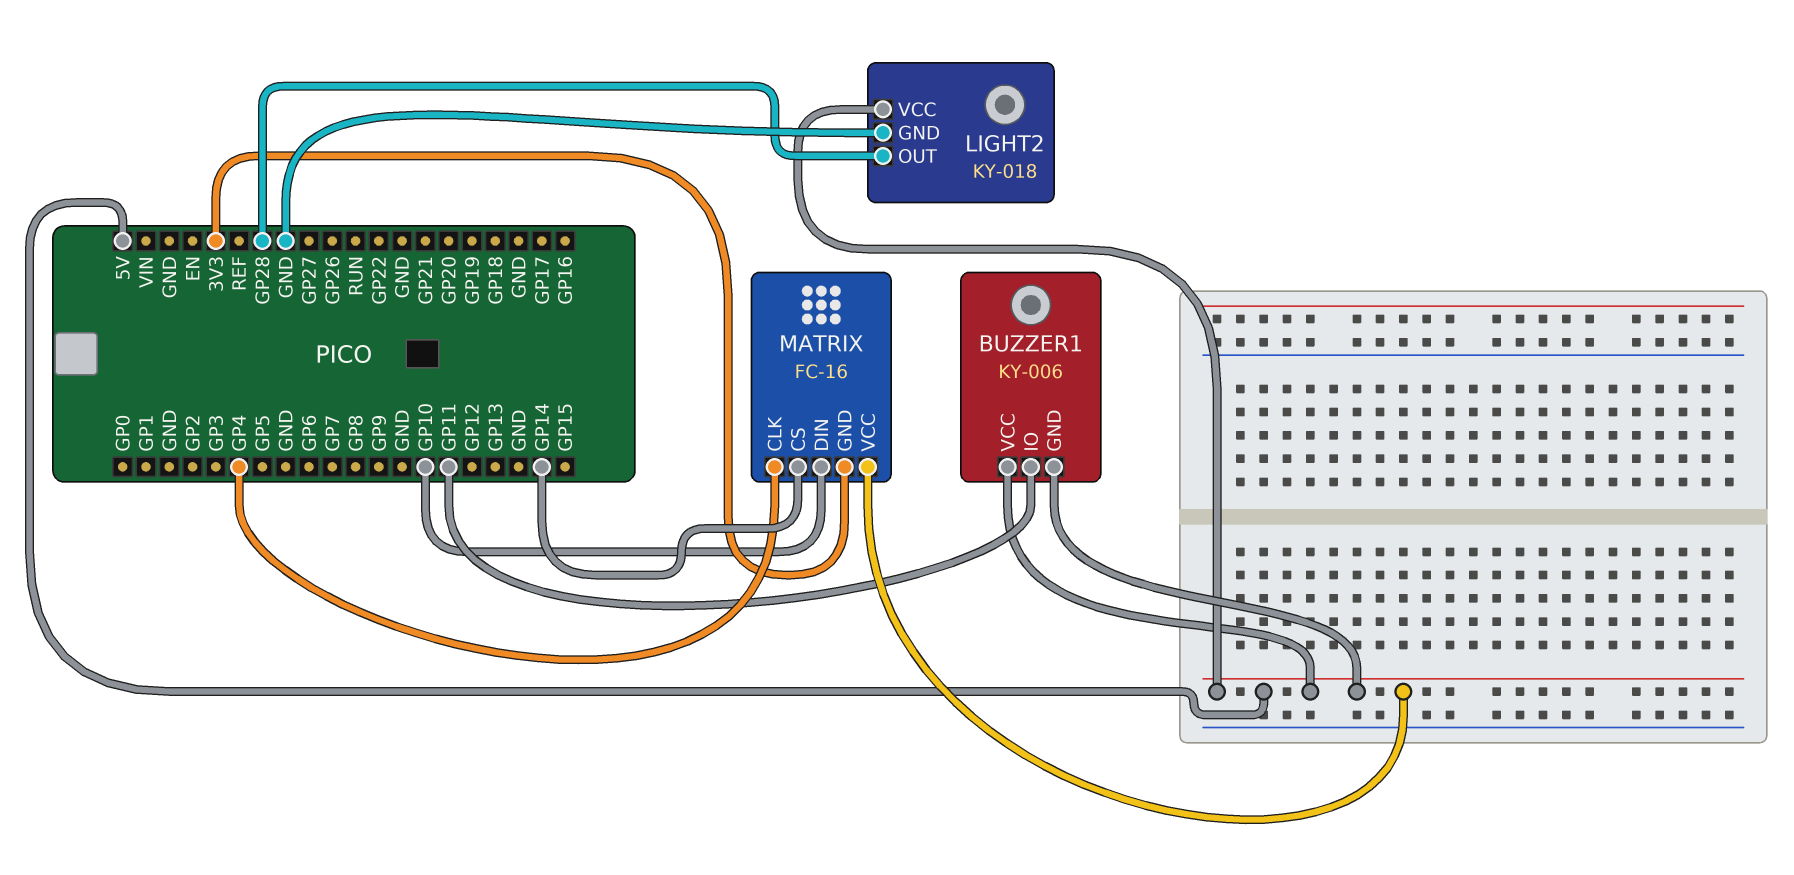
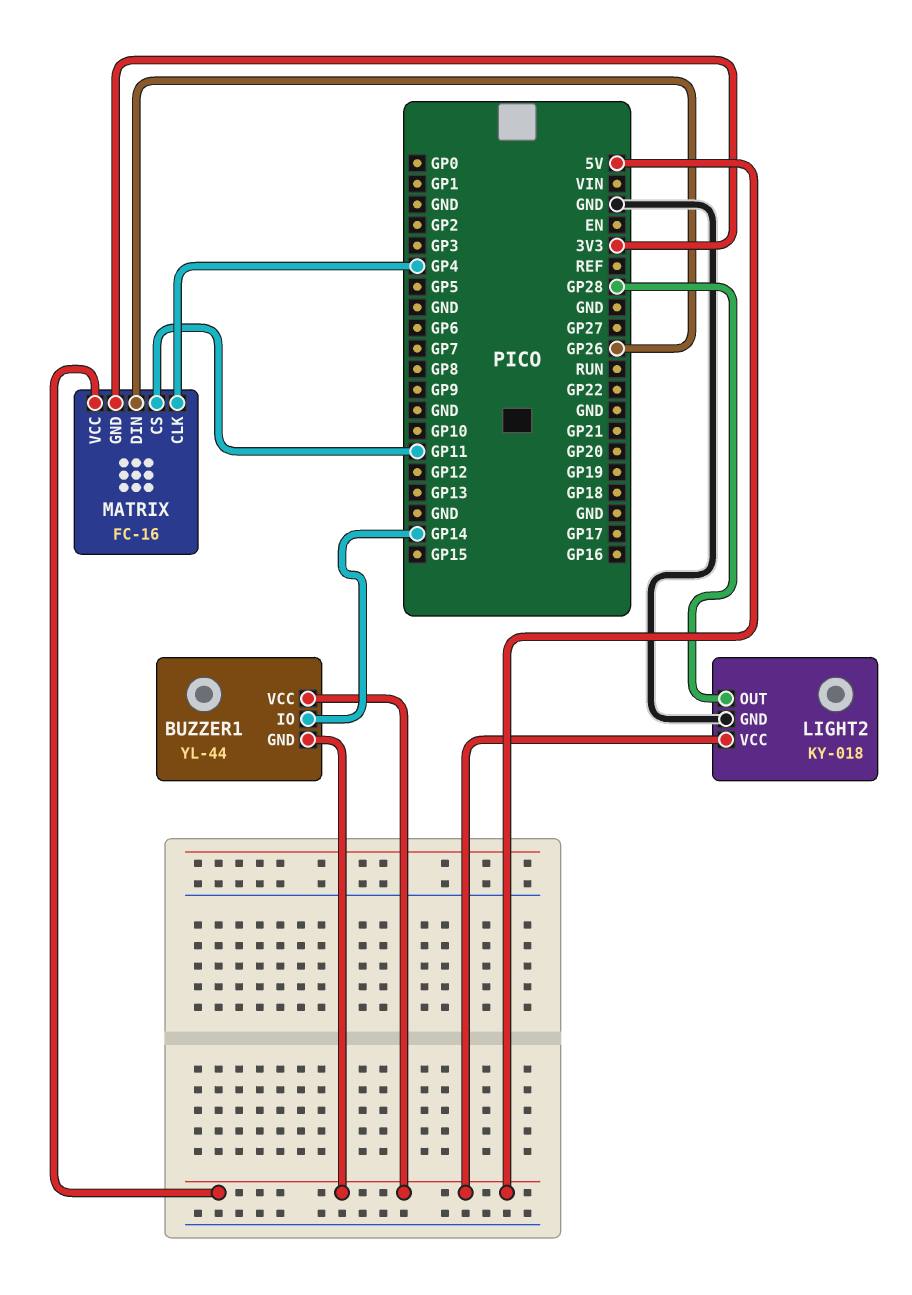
BUZZER1: KY-006 -> YL-44
BUZZER1 pin IO: GP11 -> GP14
MATRIX pin CS: GP14 -> GP11
MATRIX pin DIN: GP10 -> GP26

